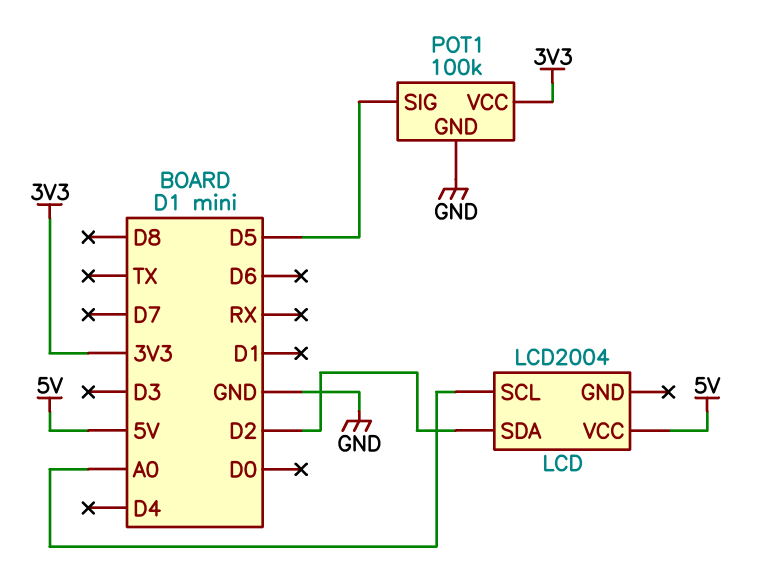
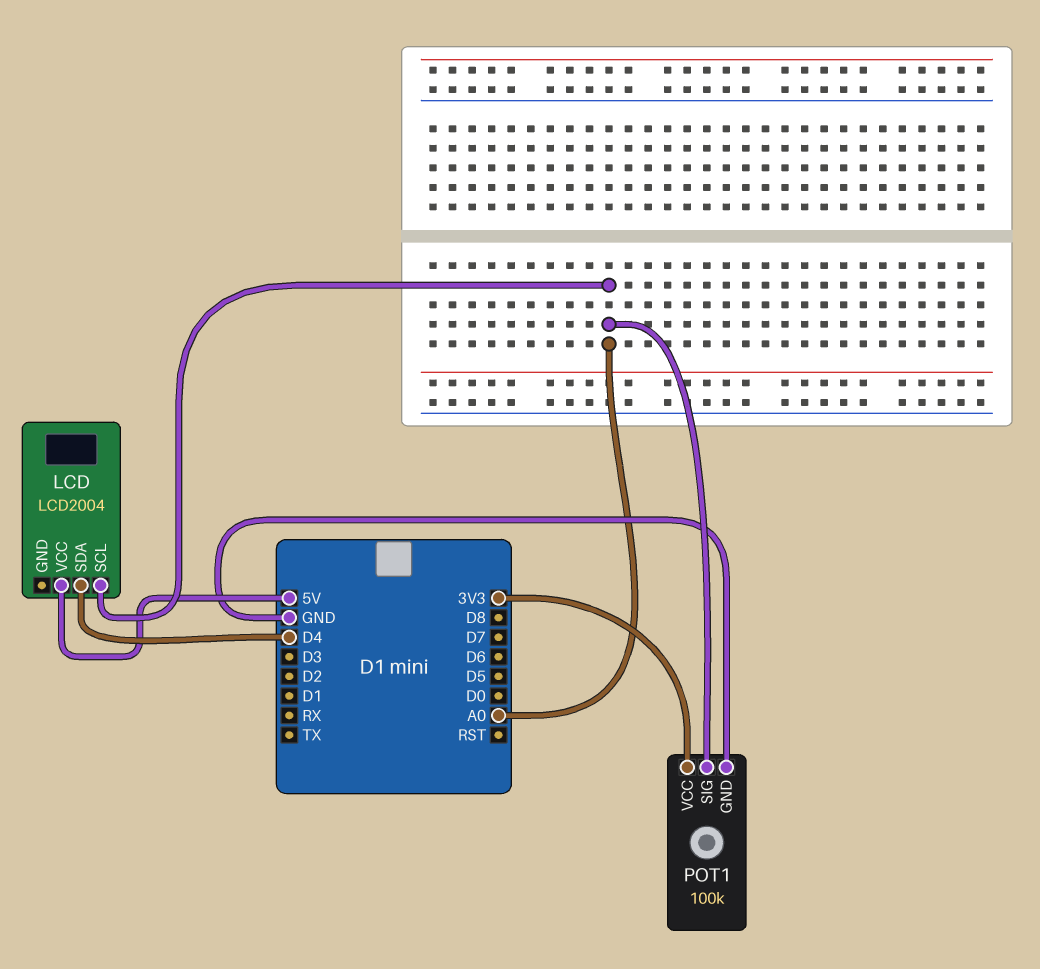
LCD pin SDA: D2 -> D4
POT1 pin SIG: D5 -> A0

